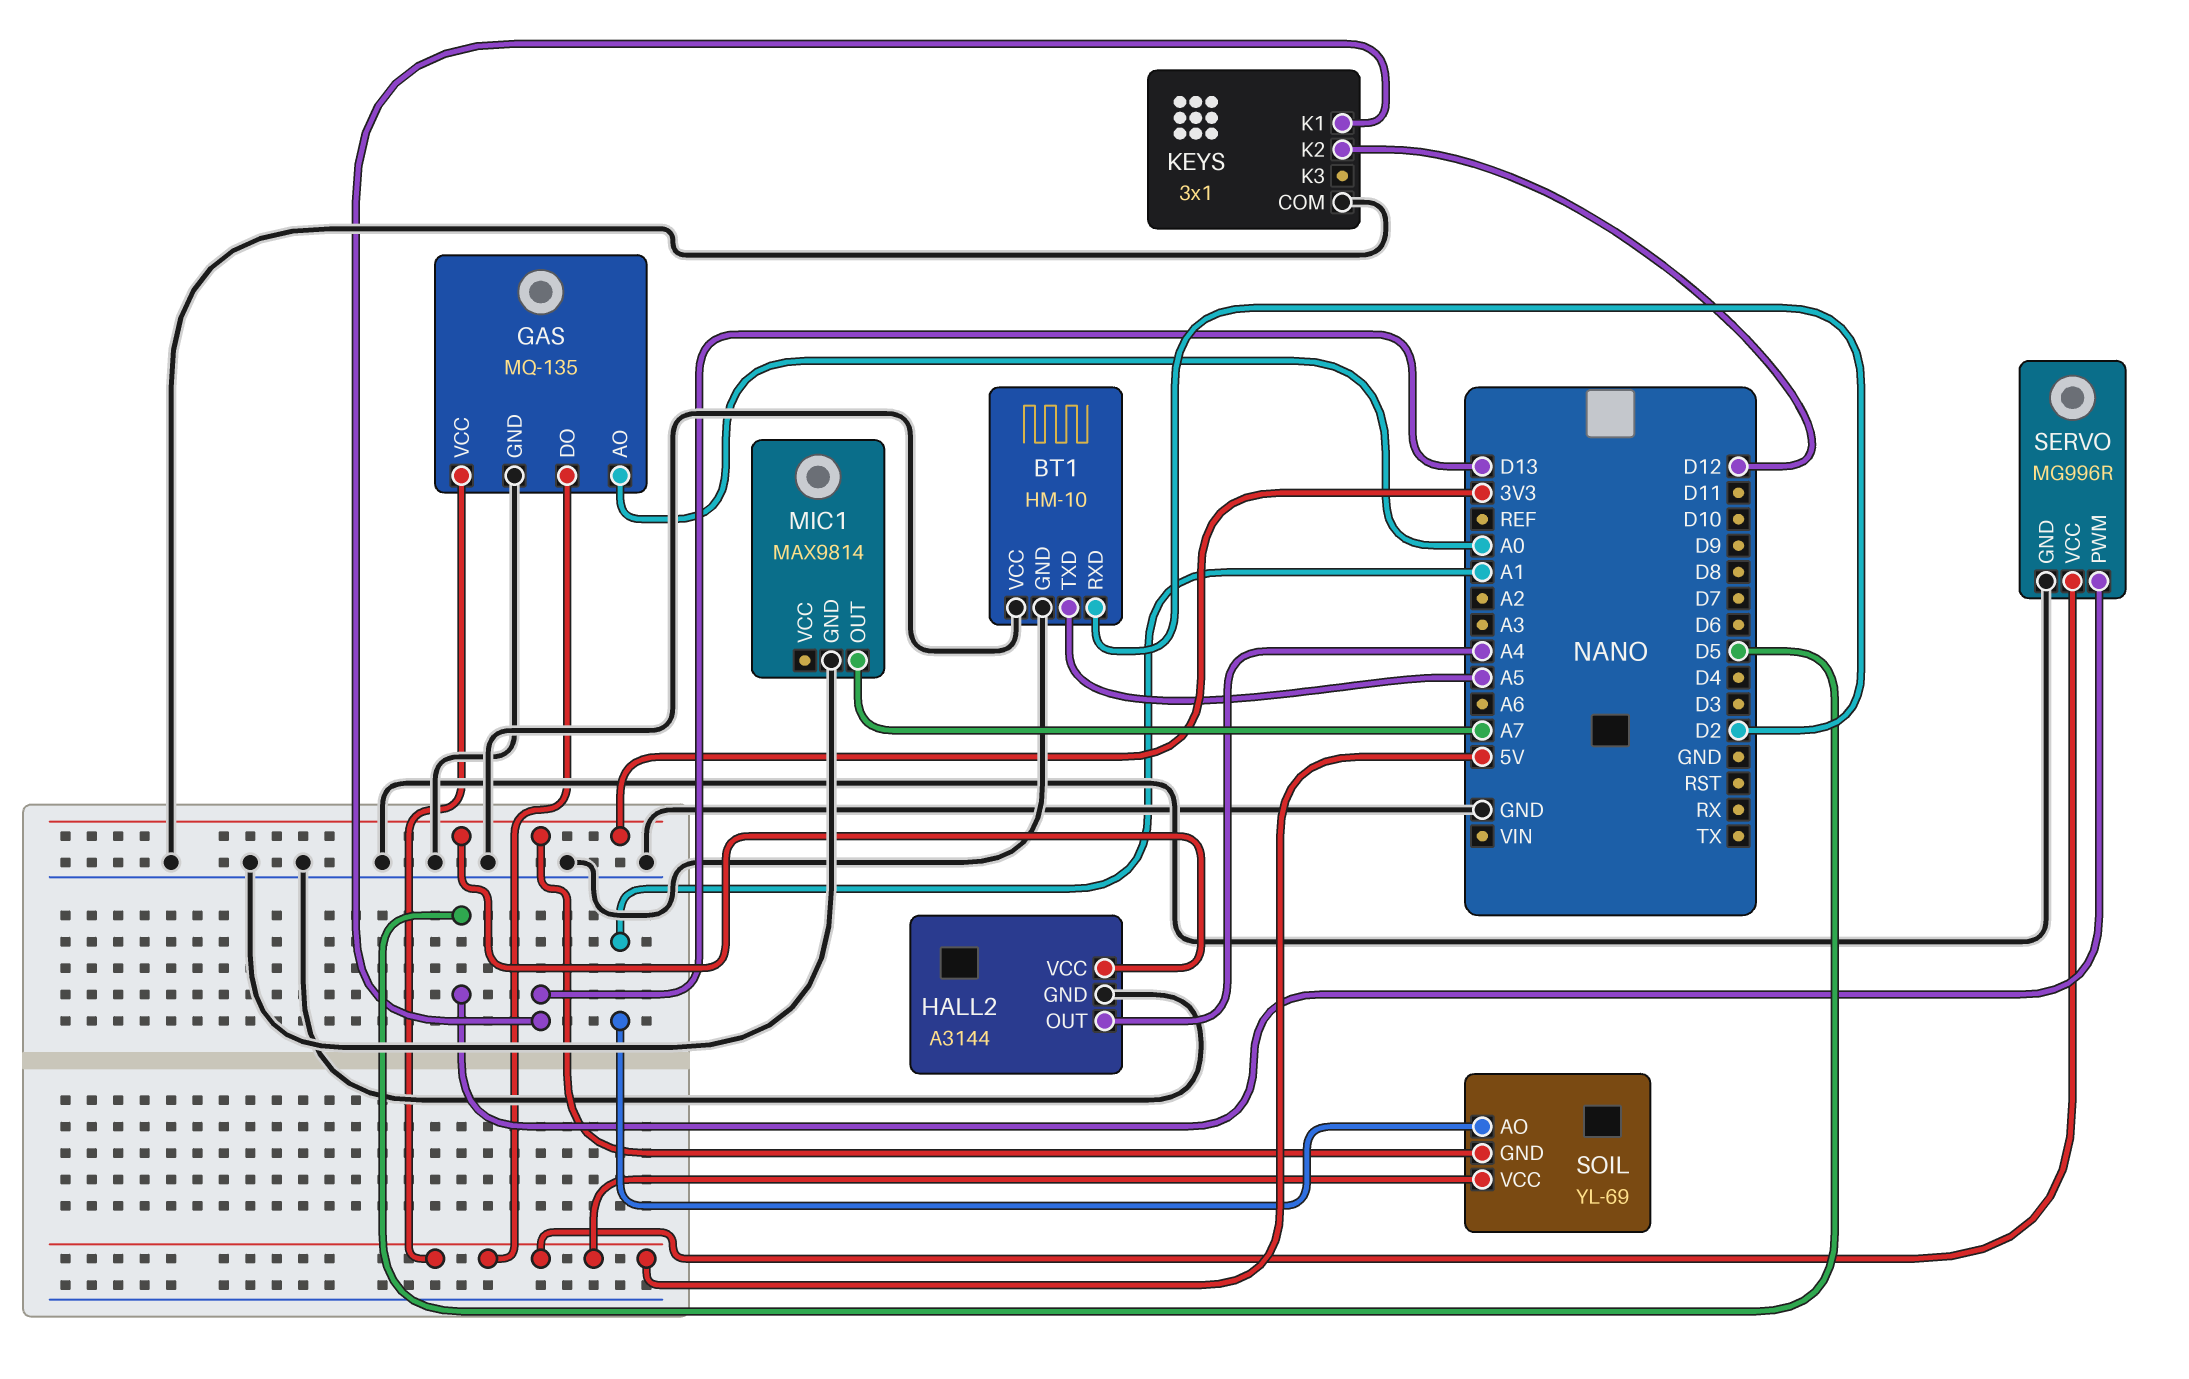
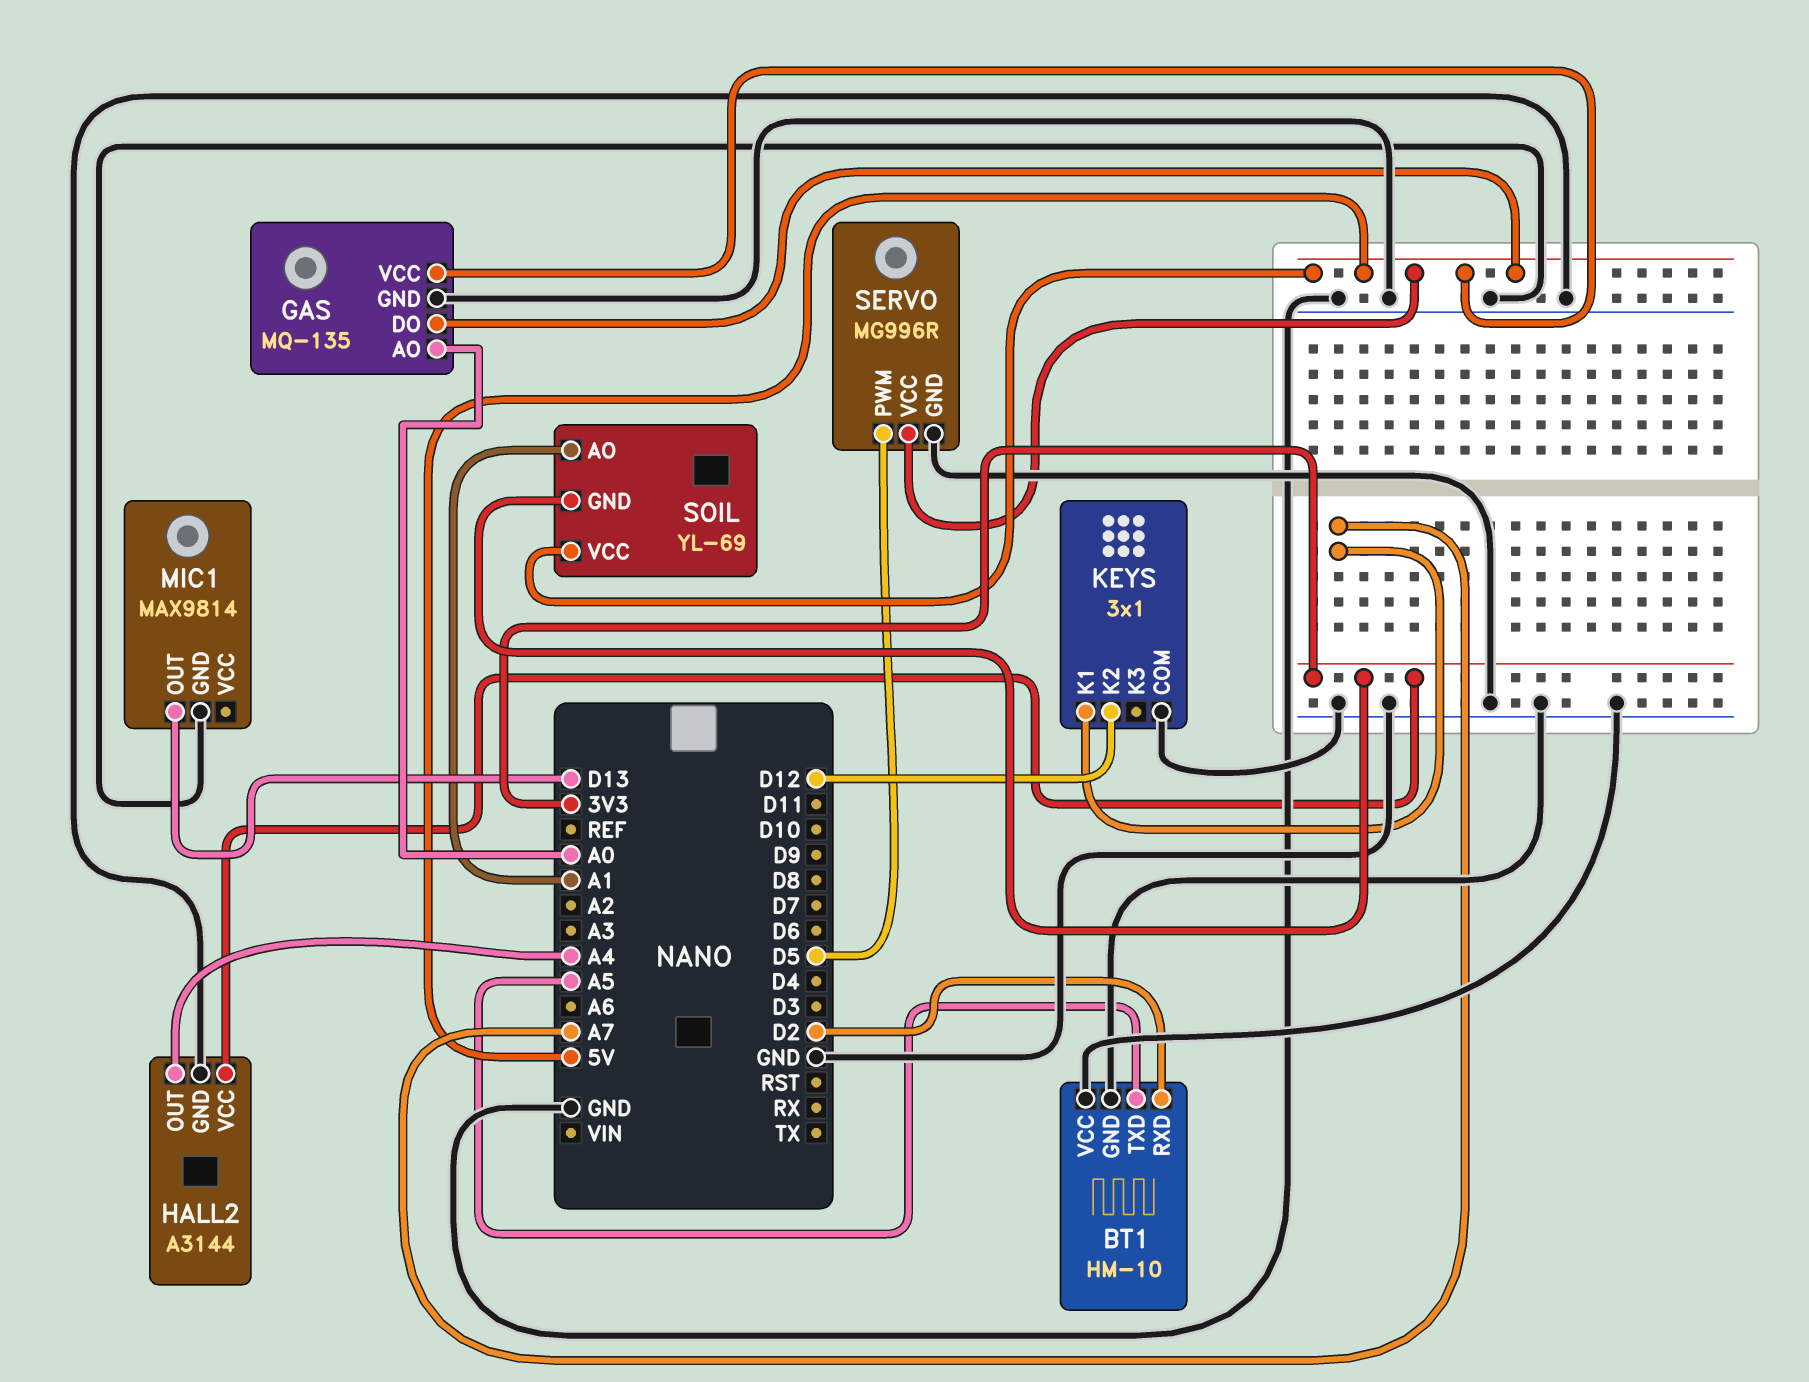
KEYS pin K1: D13 -> A7
MIC1 pin OUT: A7 -> D13

